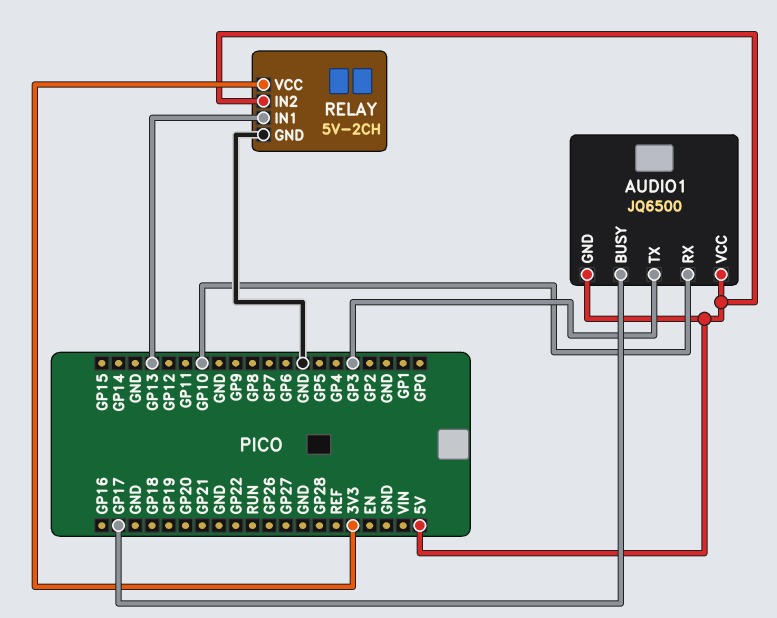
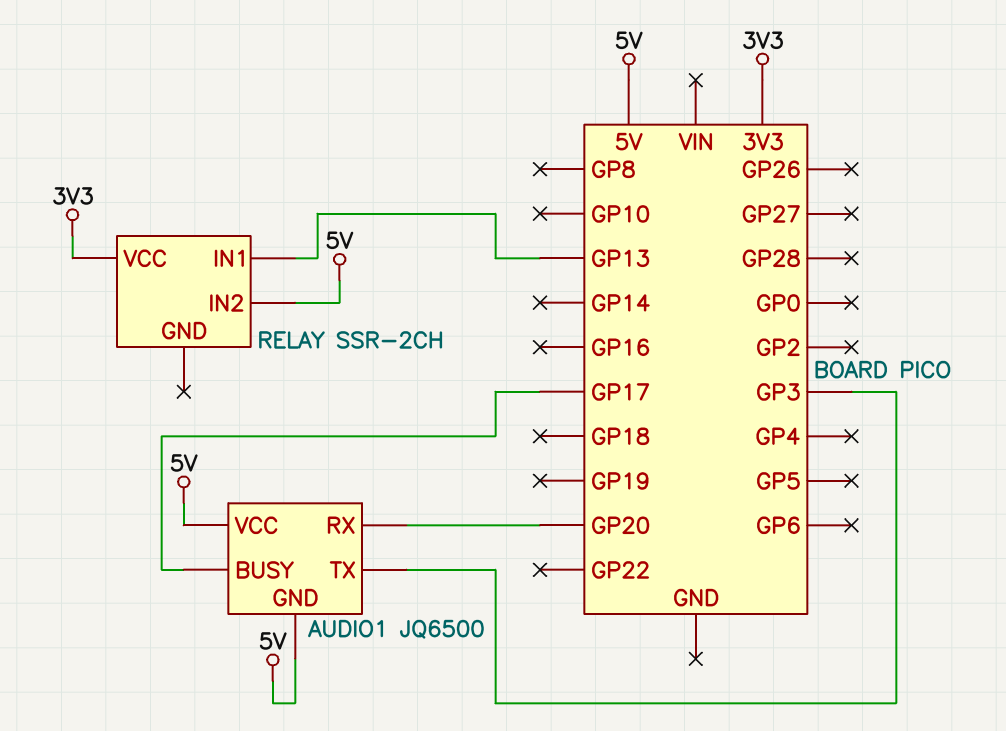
AUDIO1 pin RX: GP10 -> GP20
RELAY: 5V-2CH -> SSR-2CH
RELAY pin GND: GND -> none

